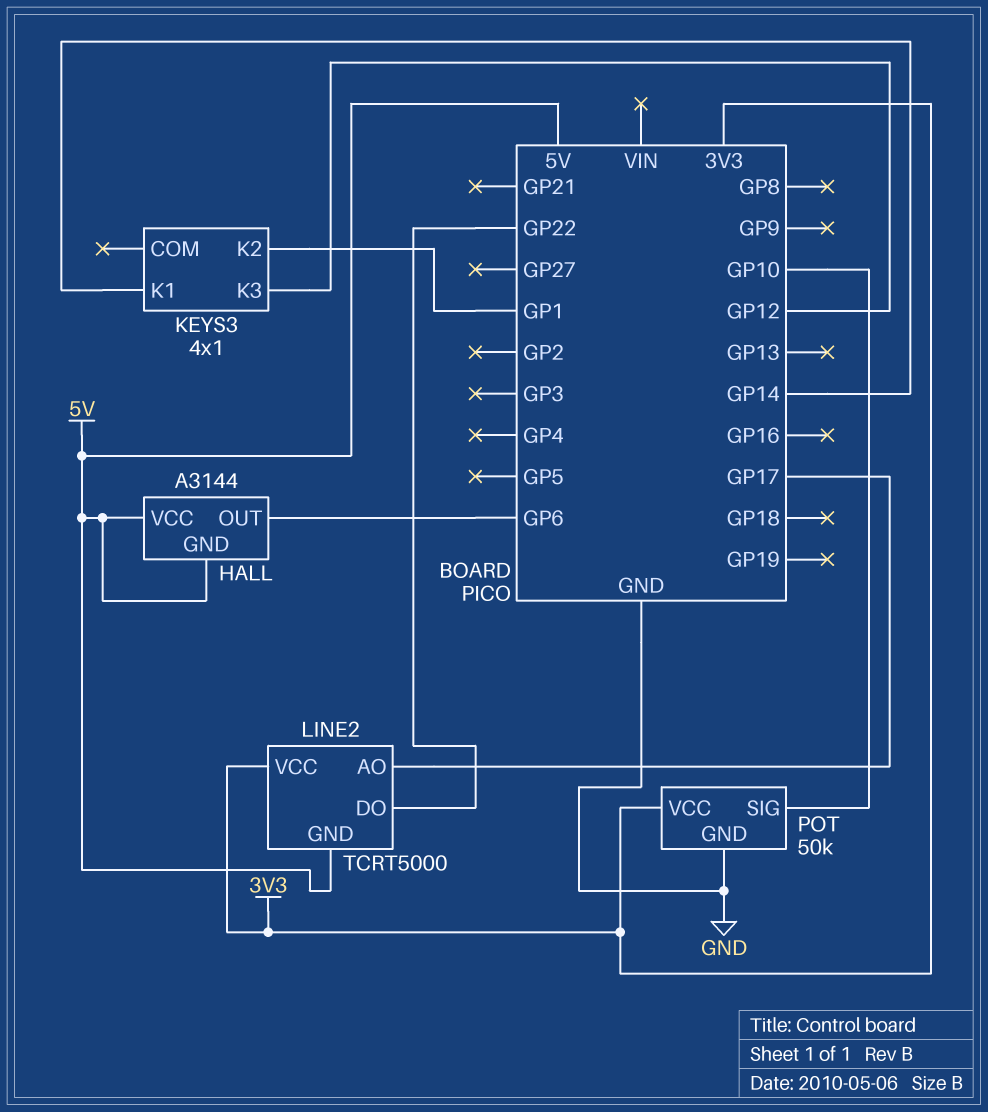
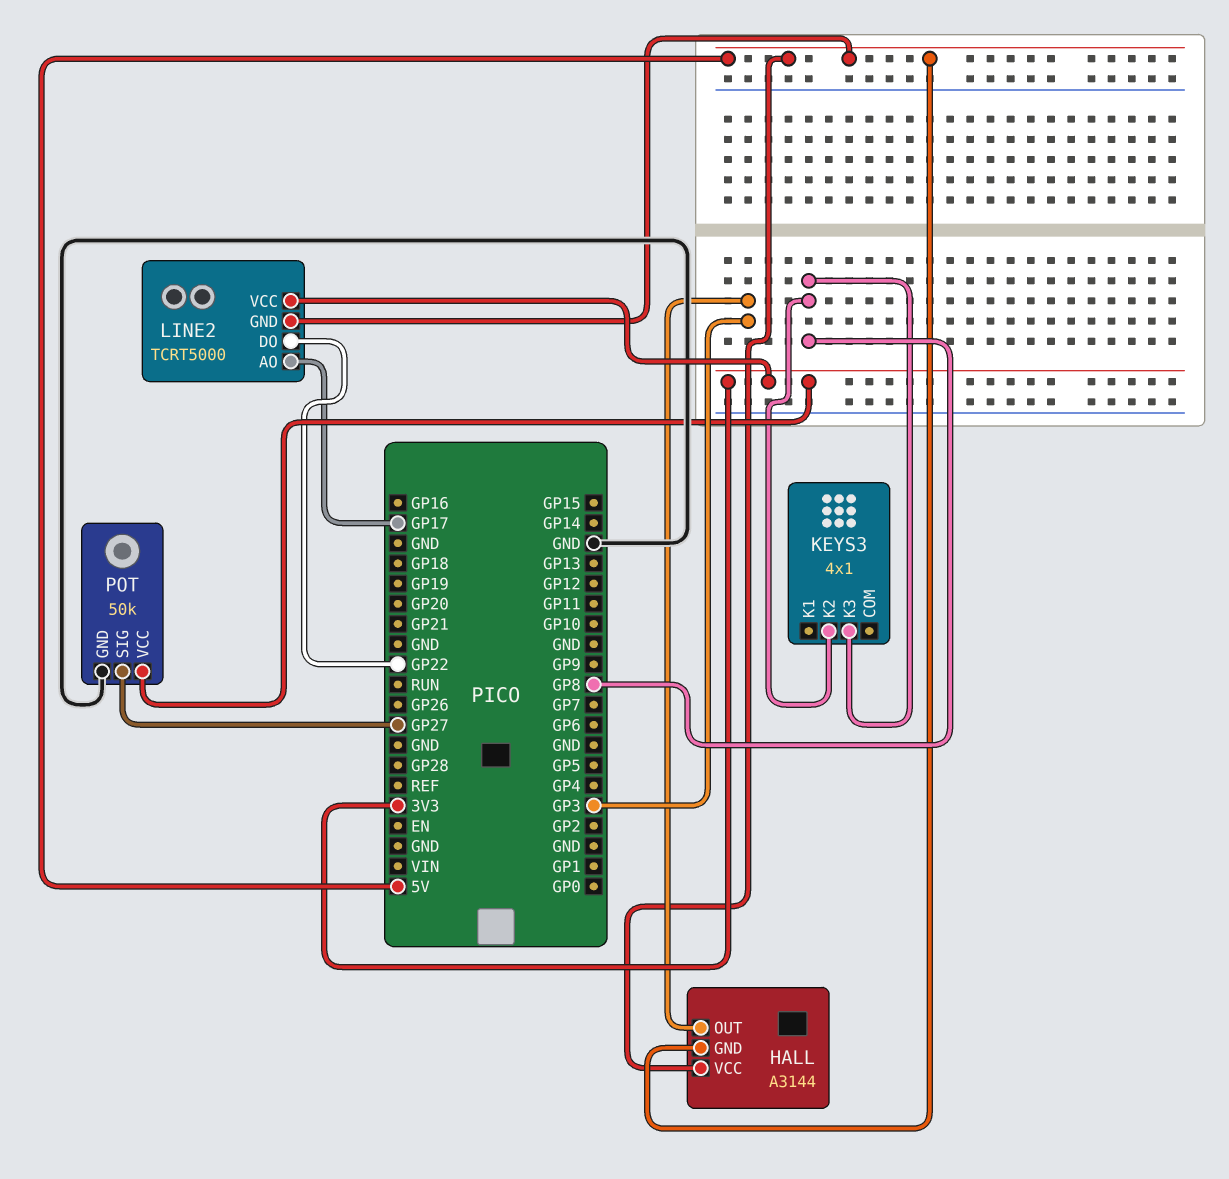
HALL pin OUT: GP6 -> GP3
KEYS3 pin K1: GP14 -> none
KEYS3 pin K2: GP1 -> GP8
KEYS3 pin K3: GP12 -> GP8
POT pin SIG: GP10 -> GP27

